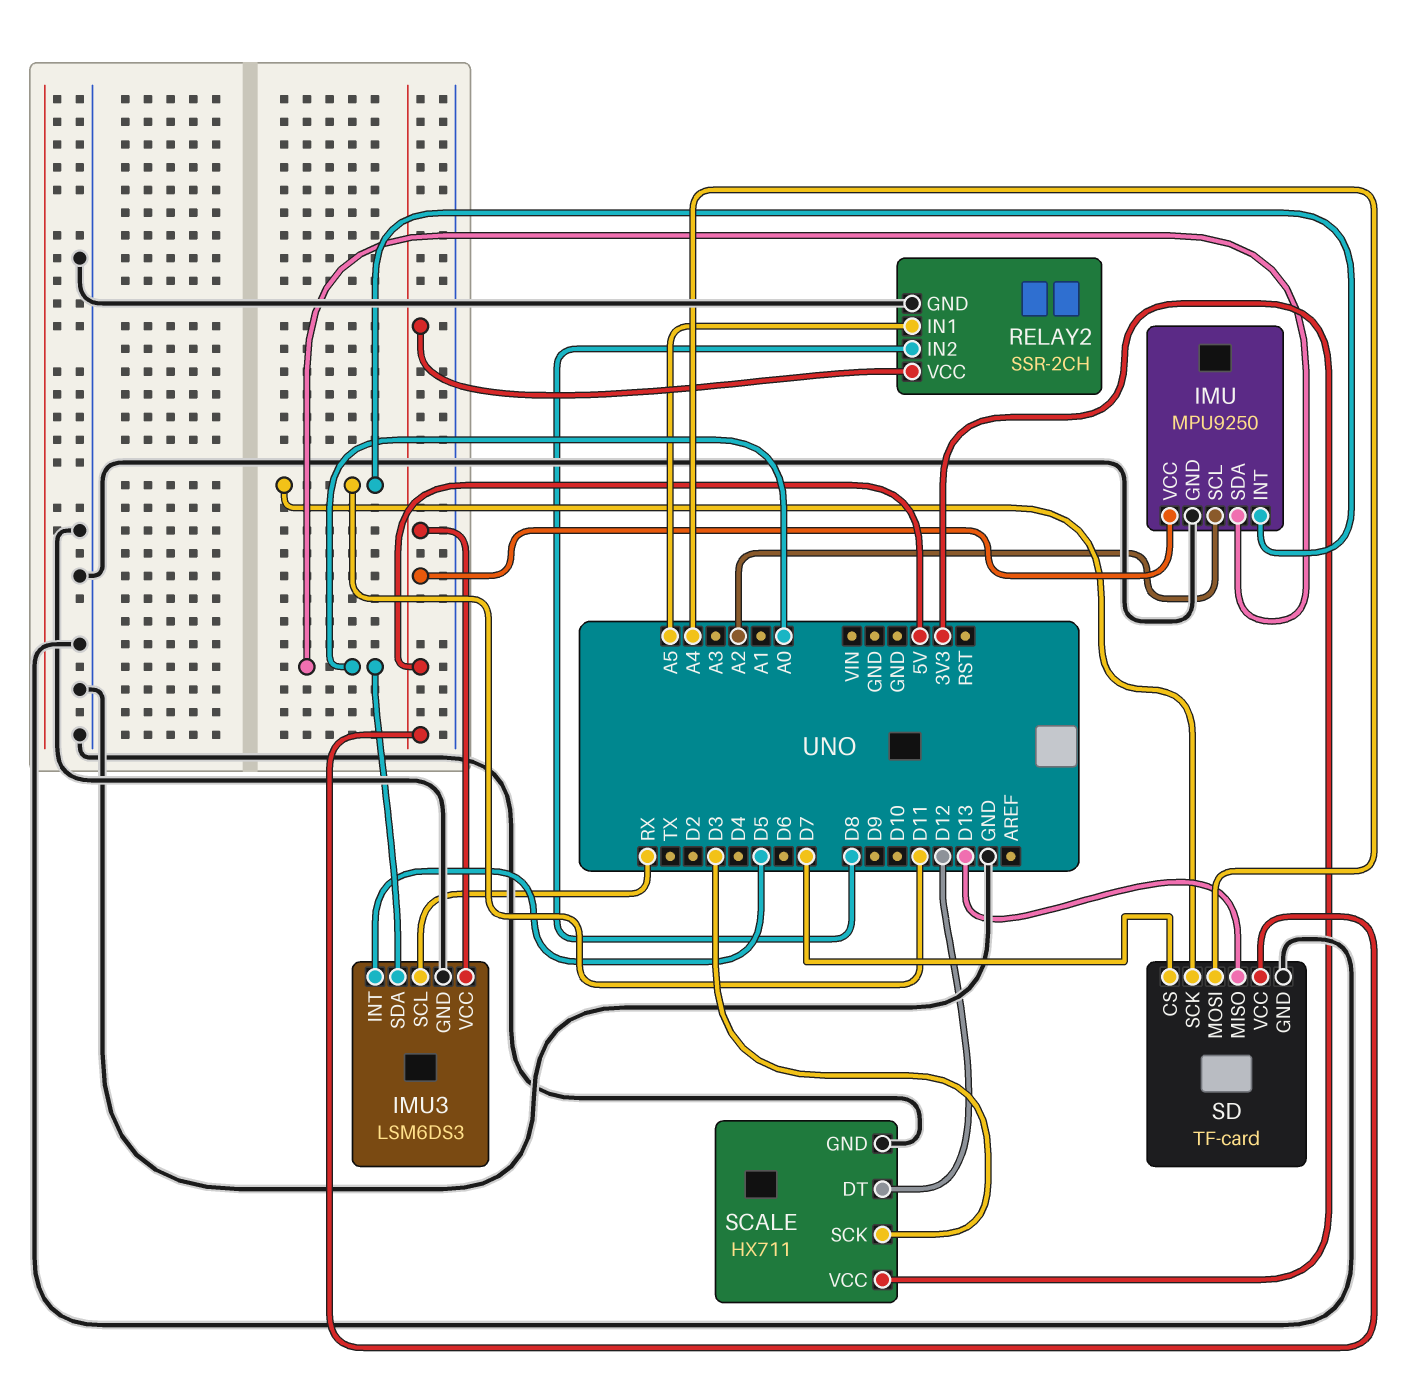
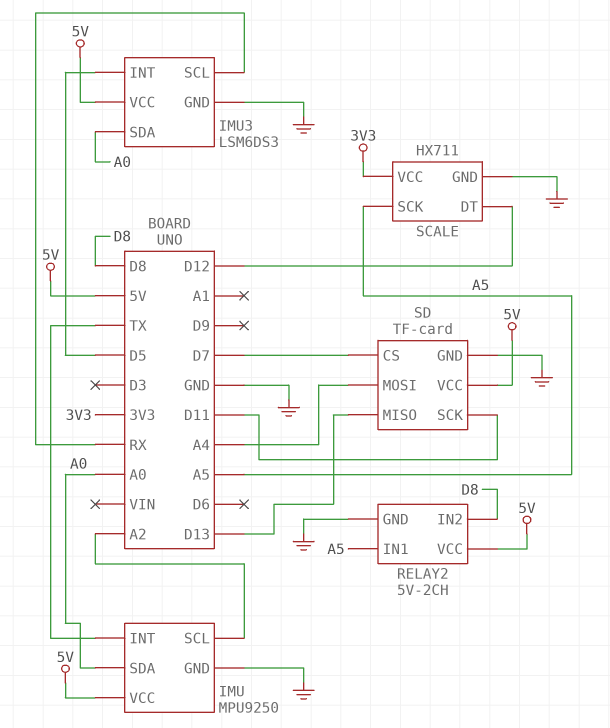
IMU pin INT: D11 -> TX
RELAY2: SSR-2CH -> 5V-2CH
SCALE pin SCK: D3 -> A5

